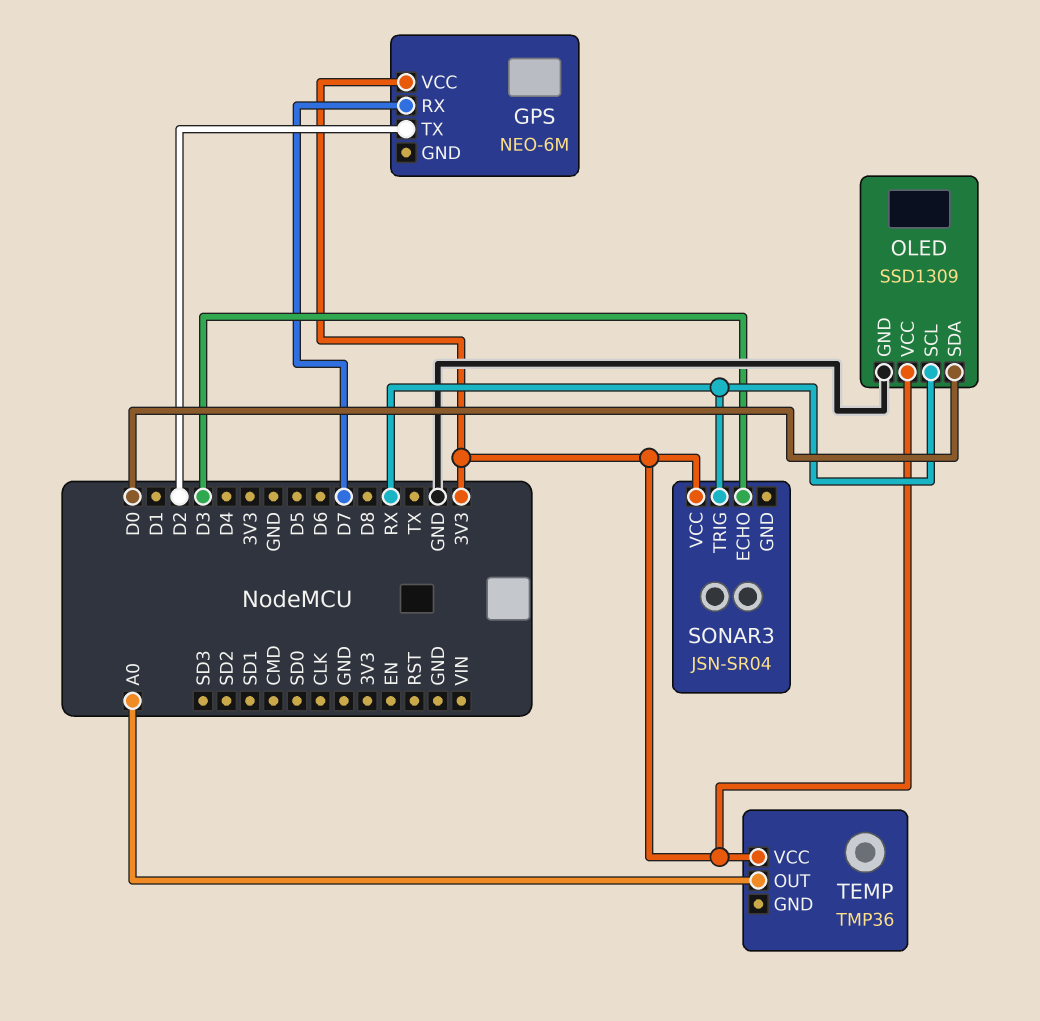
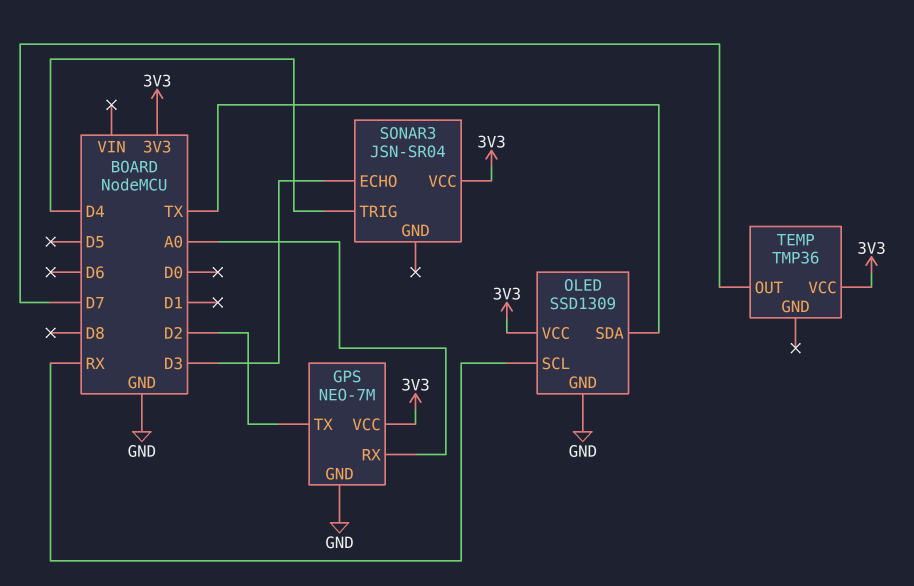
GPS: NEO-6M -> NEO-7M
GPS pin GND: none -> GND
GPS pin RX: D7 -> A0
OLED pin SDA: D0 -> TX
SONAR3 pin TRIG: RX -> D4
TEMP pin OUT: A0 -> D7

